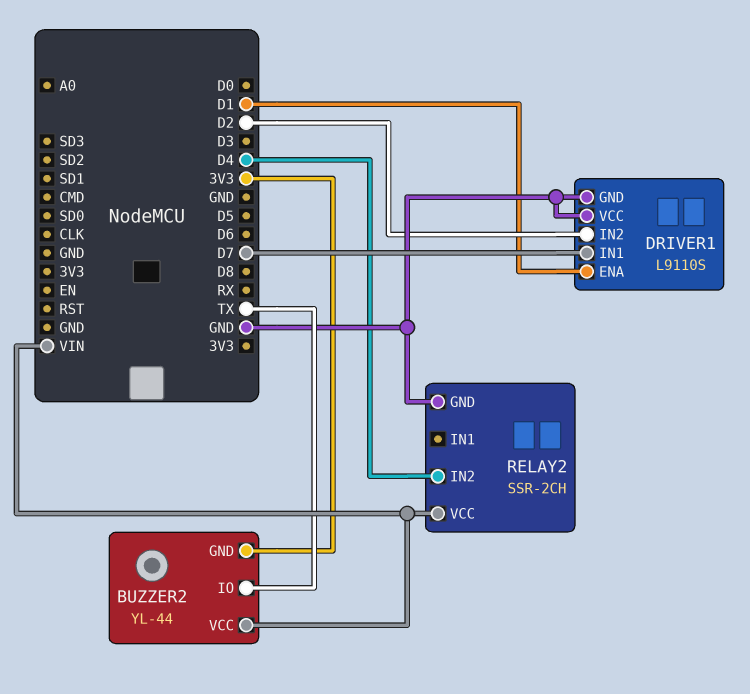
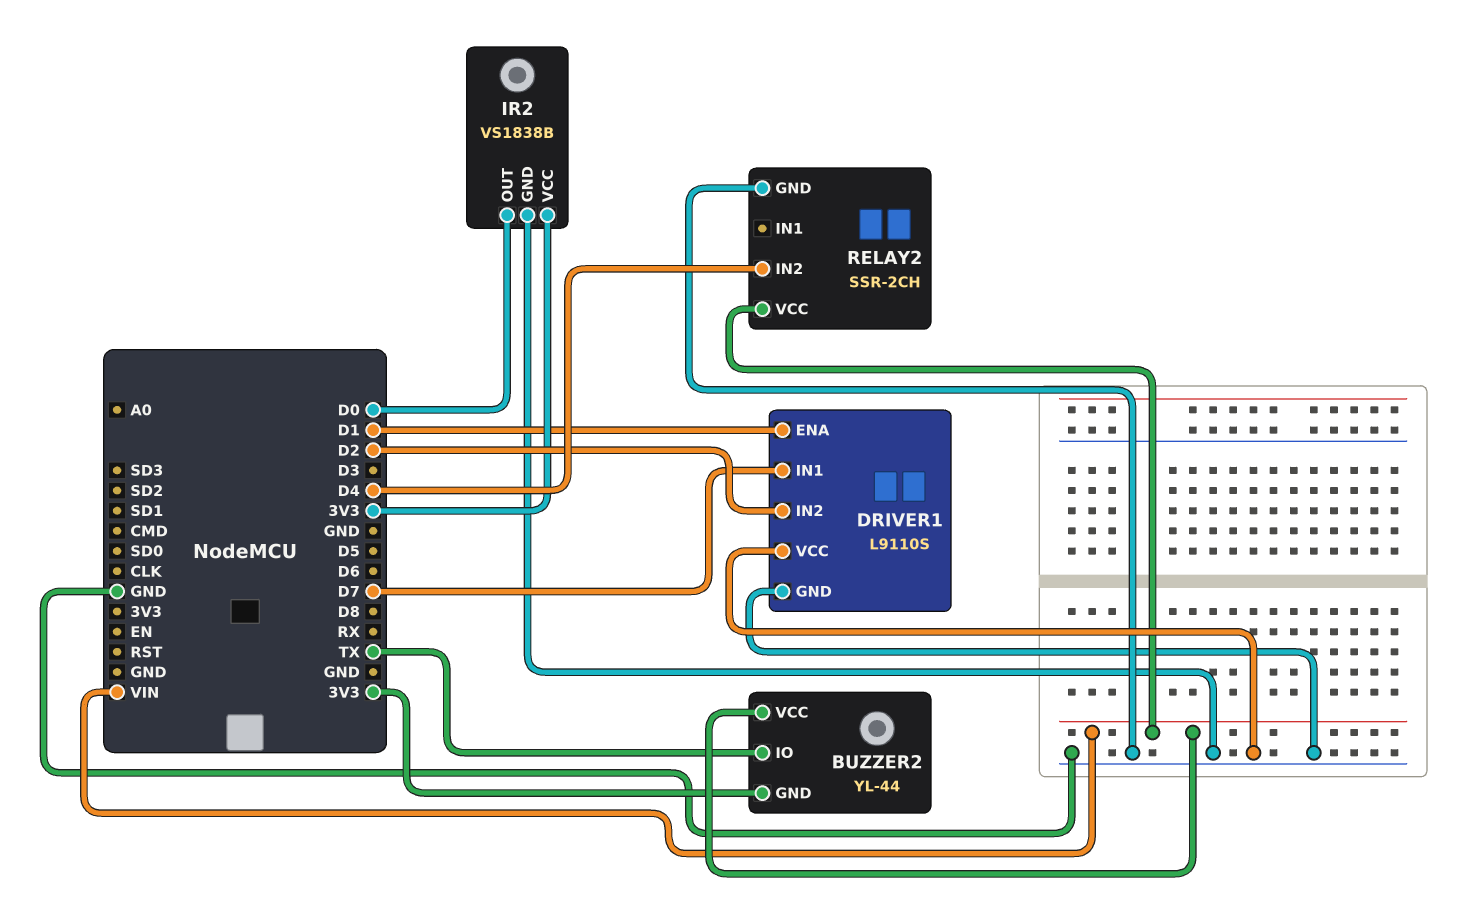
IR2: none -> VS1838B
IR2 pin GND: none -> GND
IR2 pin OUT: none -> D0
IR2 pin VCC: none -> 3V3

